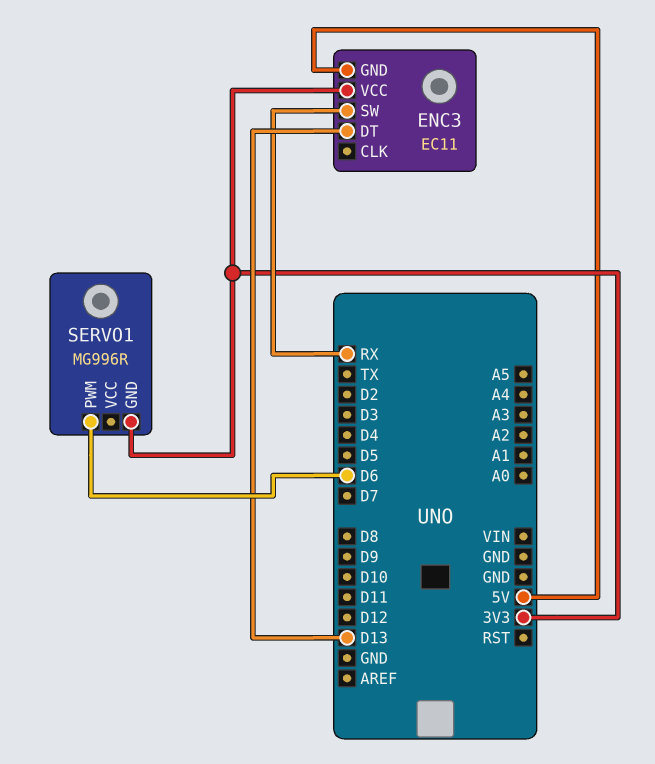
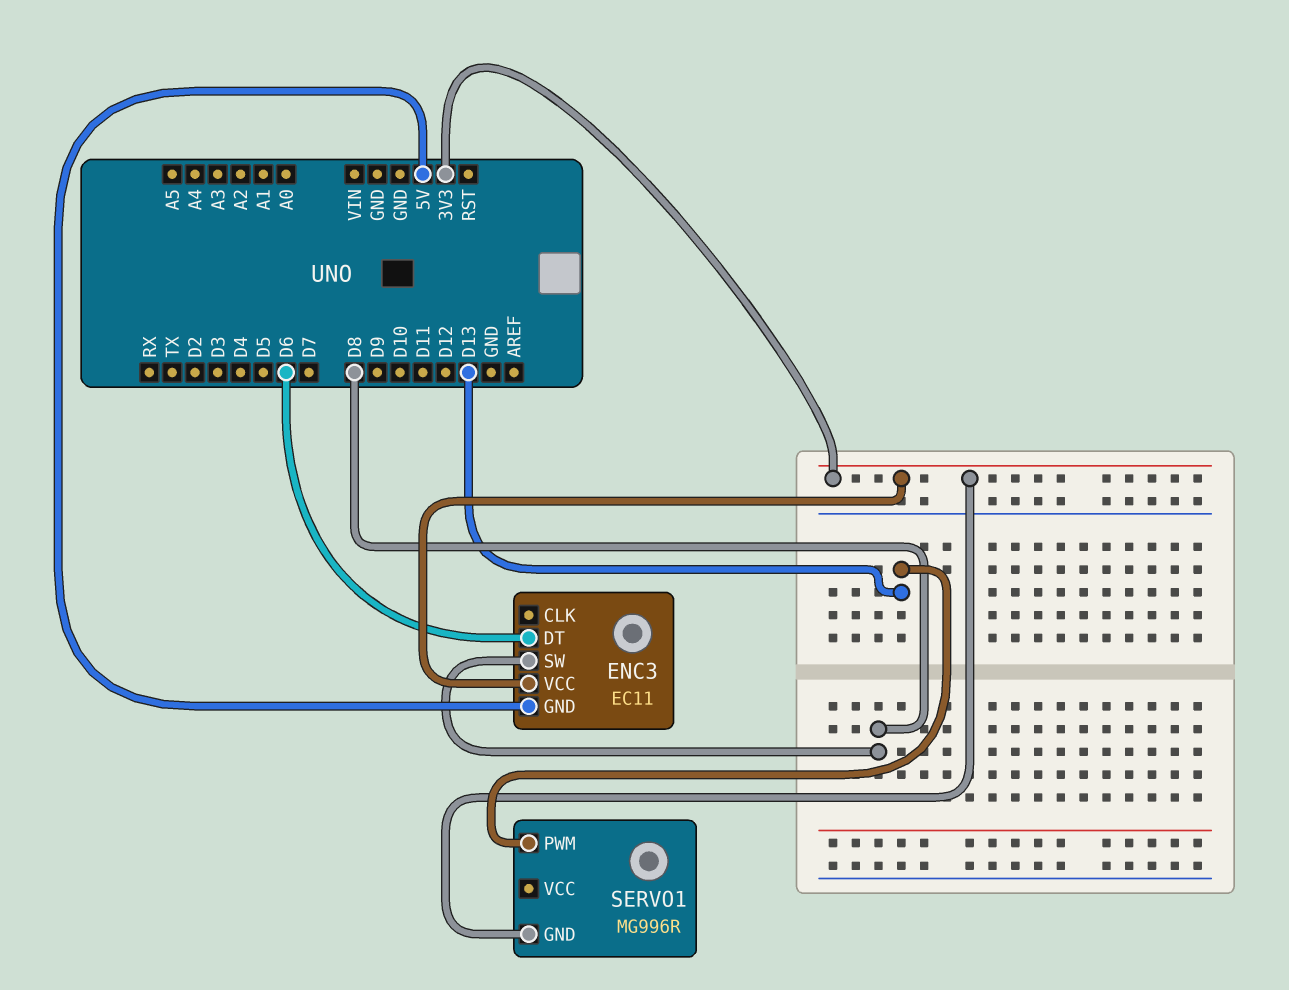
ENC3 pin DT: D13 -> D6
ENC3 pin SW: RX -> D8
SERVO1 pin PWM: D6 -> D13

